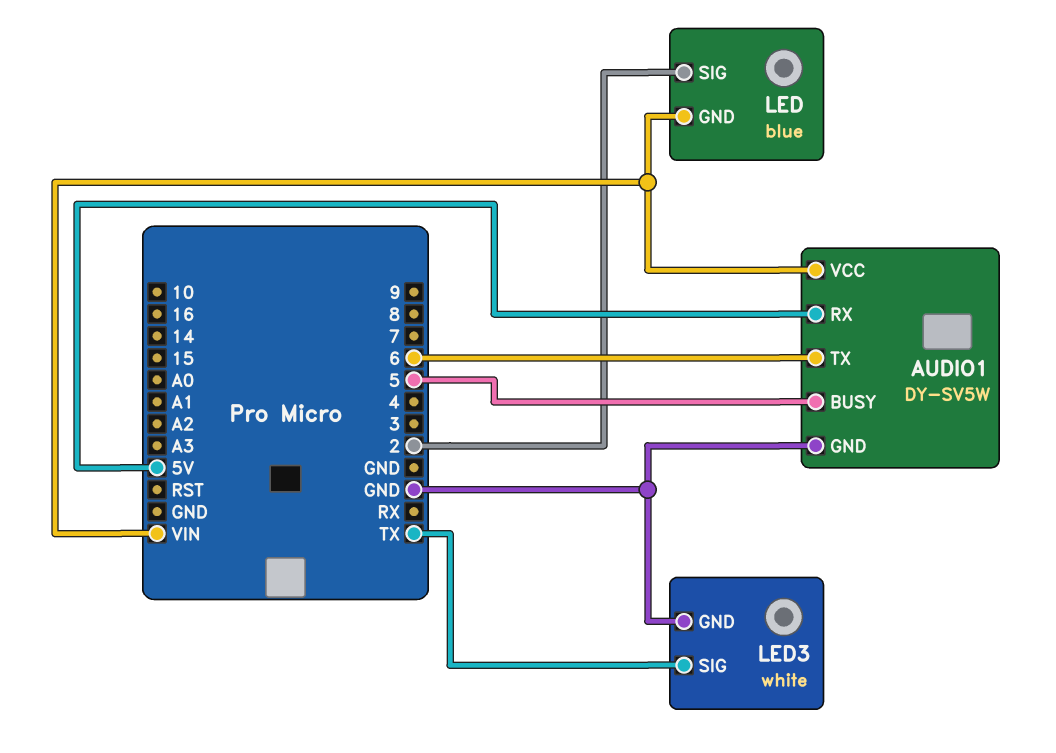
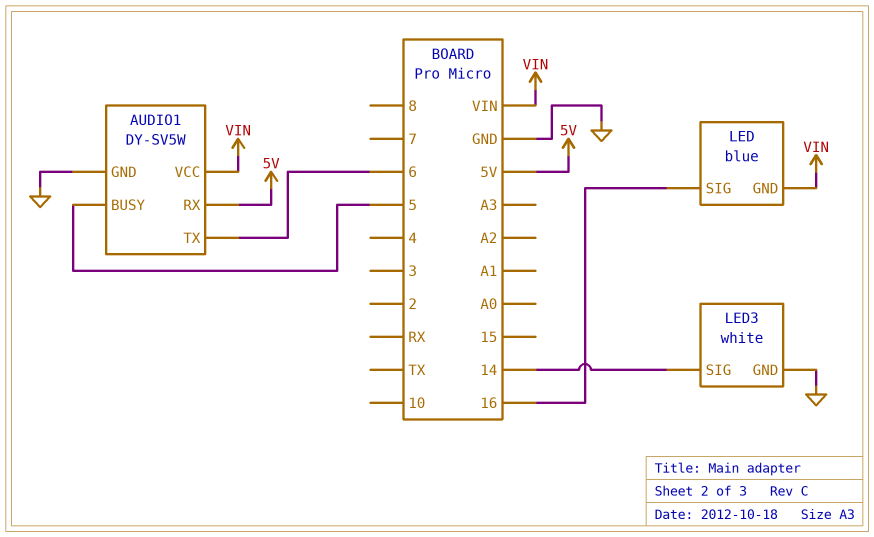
LED pin SIG: 2 -> 16
LED3 pin SIG: TX -> 14

